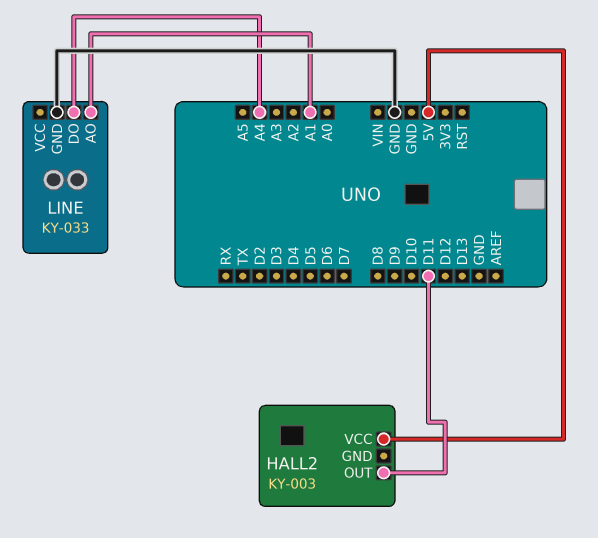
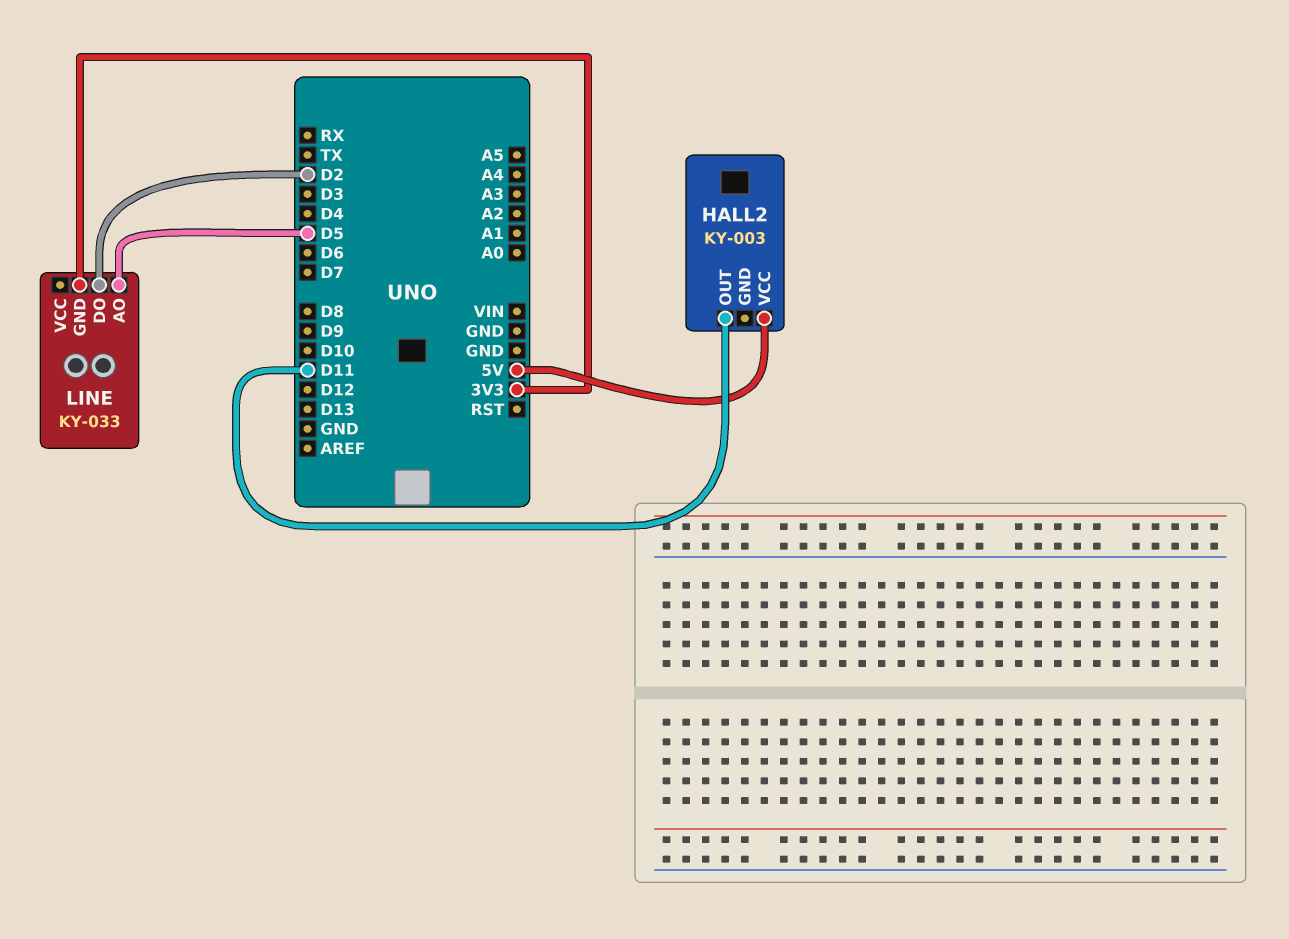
LINE pin AO: A1 -> D5
LINE pin DO: A4 -> D2
LINE pin GND: GND -> 3V3

